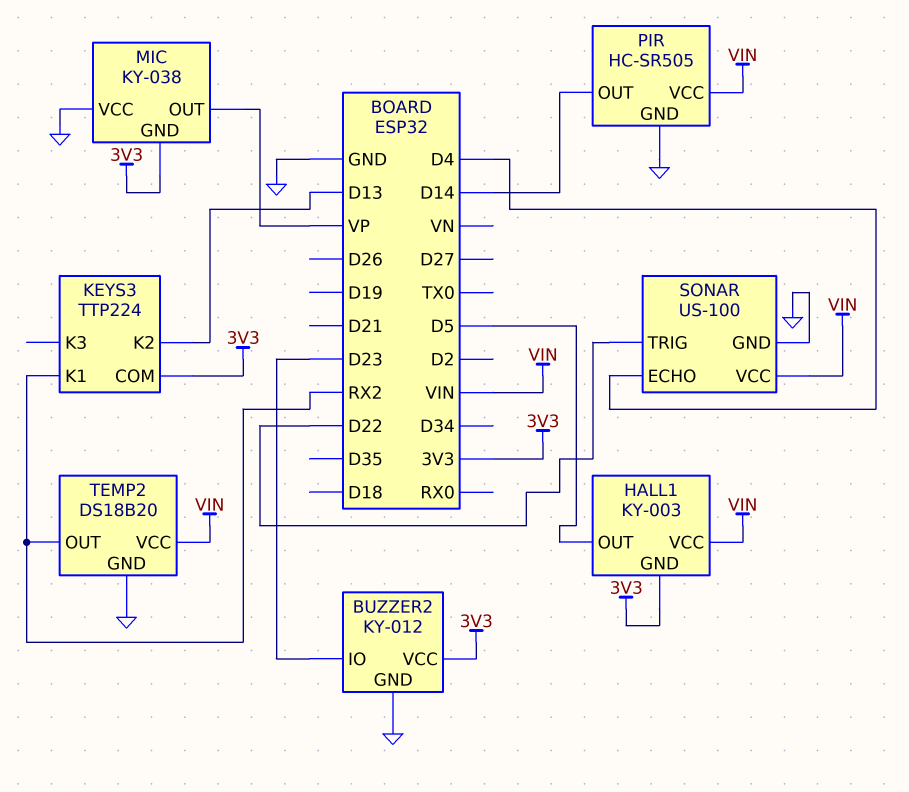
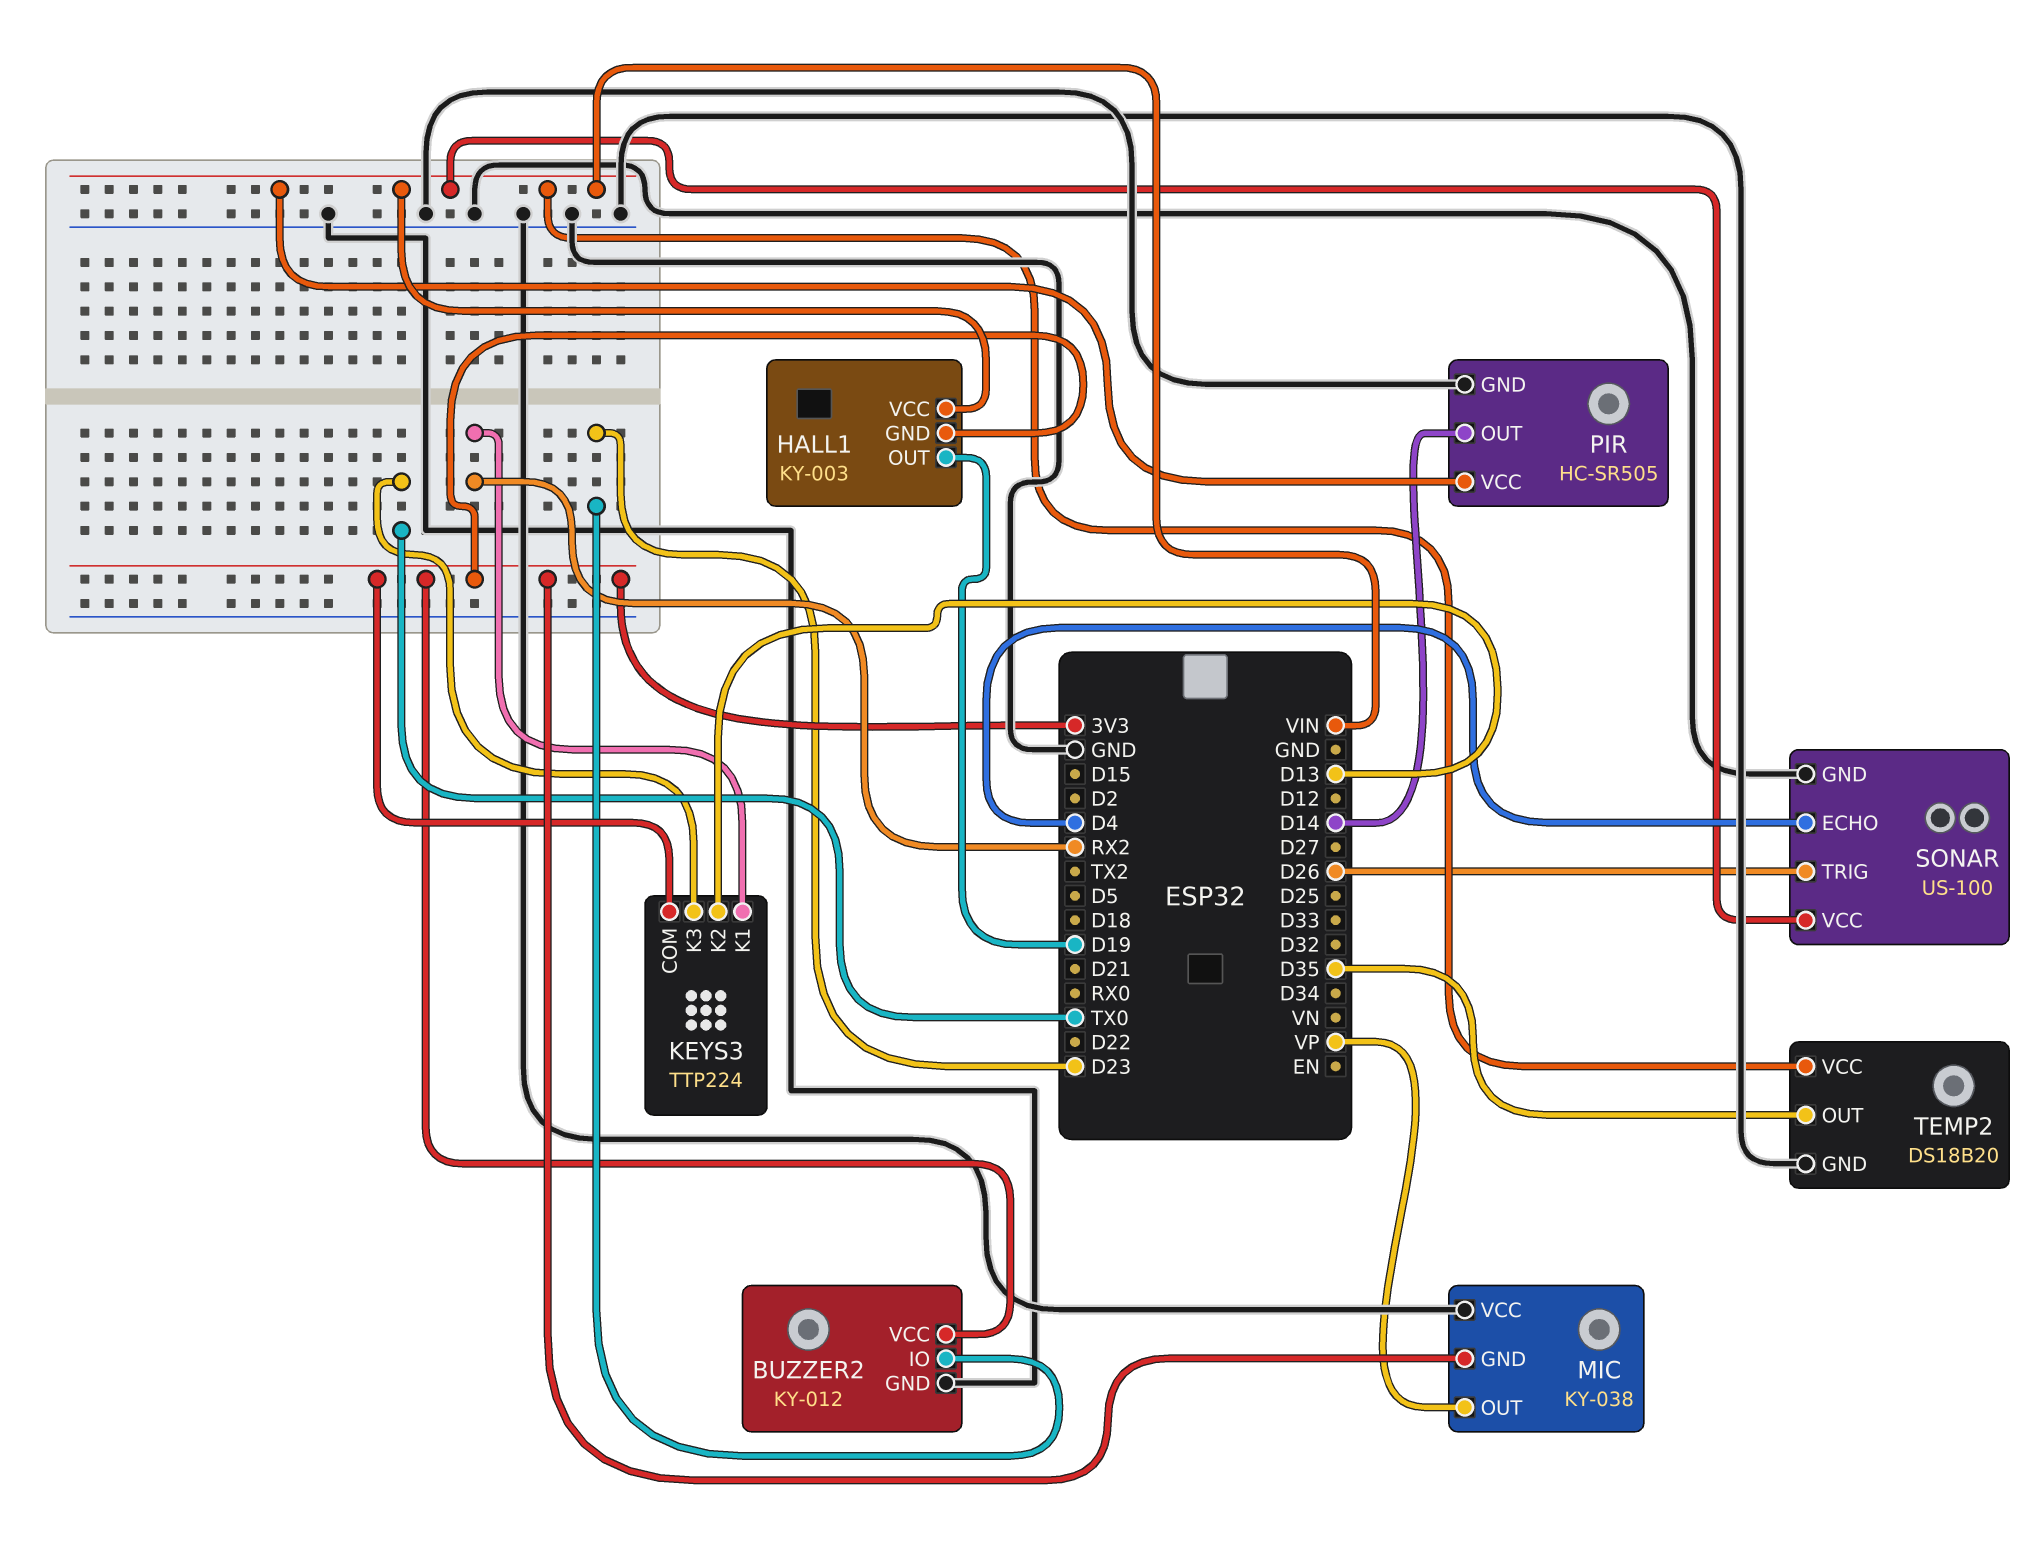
HALL1 pin OUT: D5 -> D19
KEYS3 pin K3: none -> TX0
SONAR pin TRIG: D22 -> D26
TEMP2 pin OUT: RX2 -> D35

